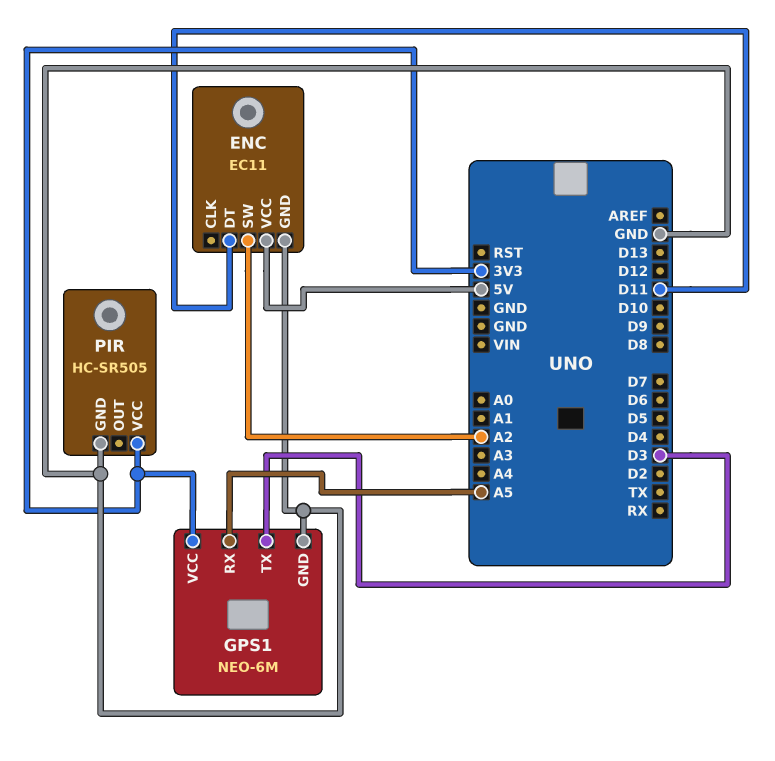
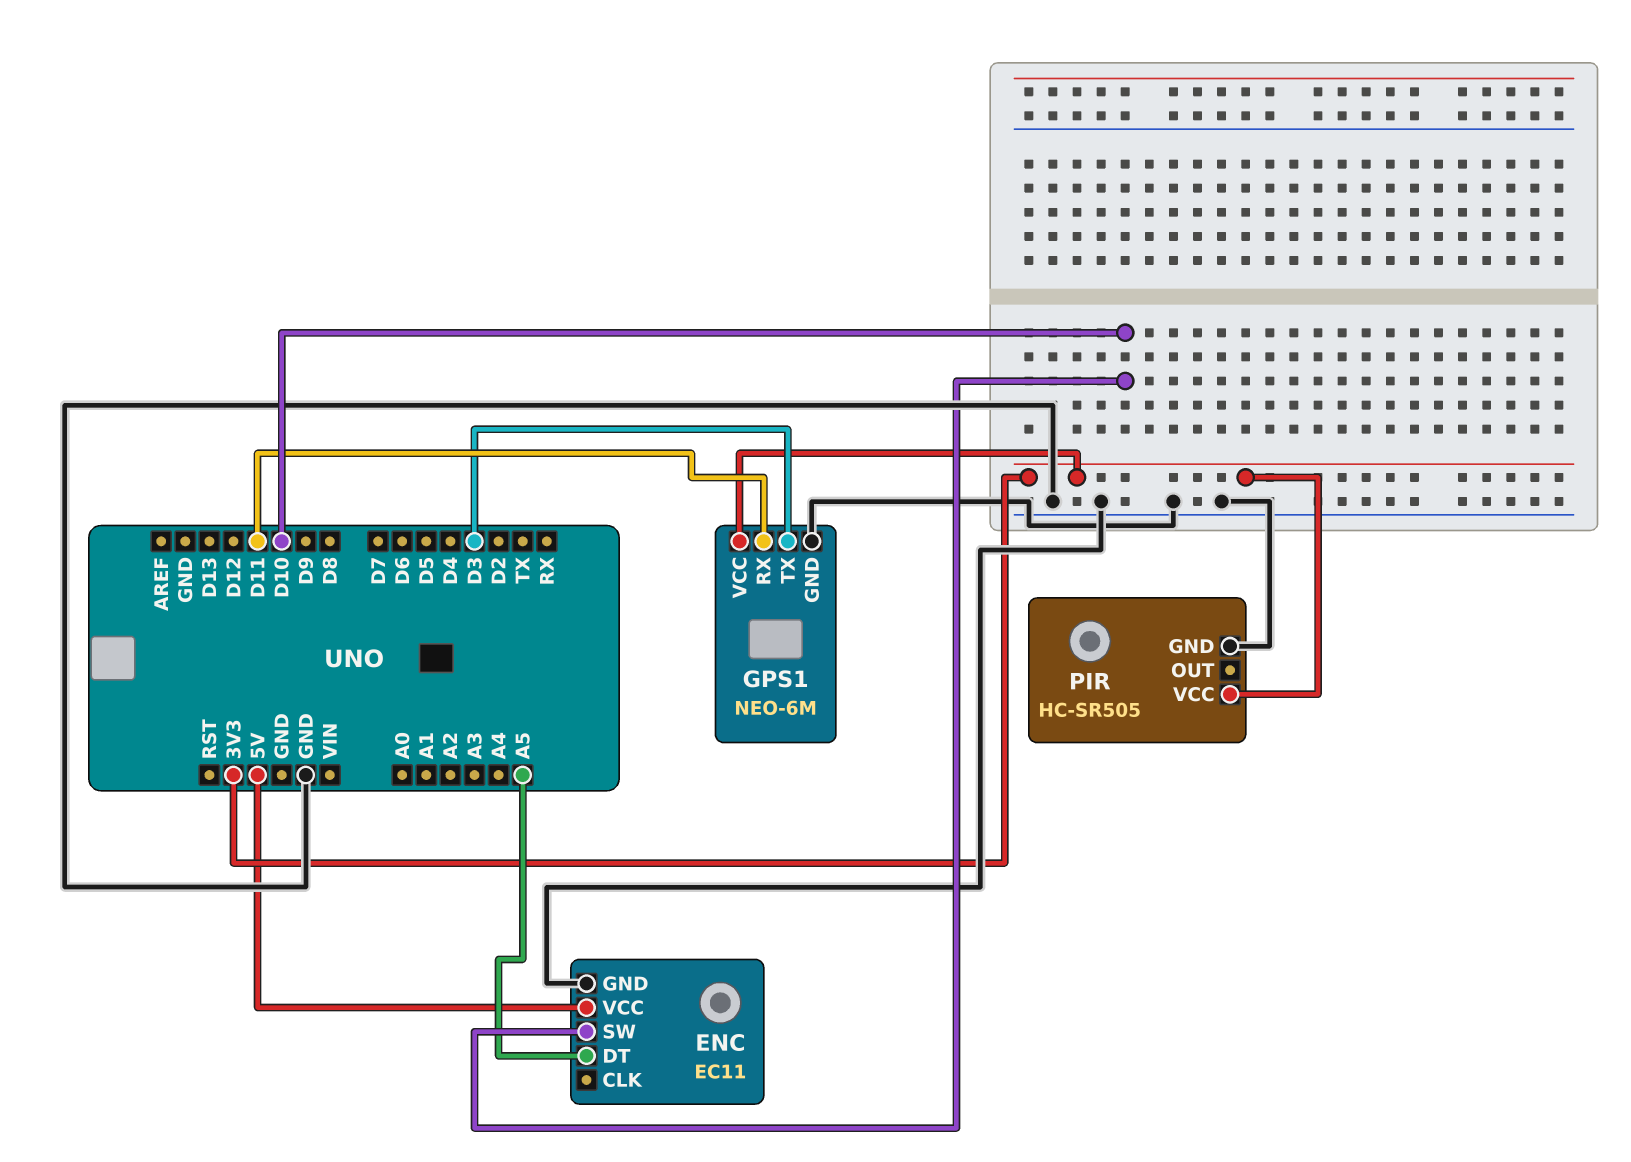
ENC pin DT: D11 -> A5
ENC pin SW: A2 -> D10
GPS1 pin RX: A5 -> D11

